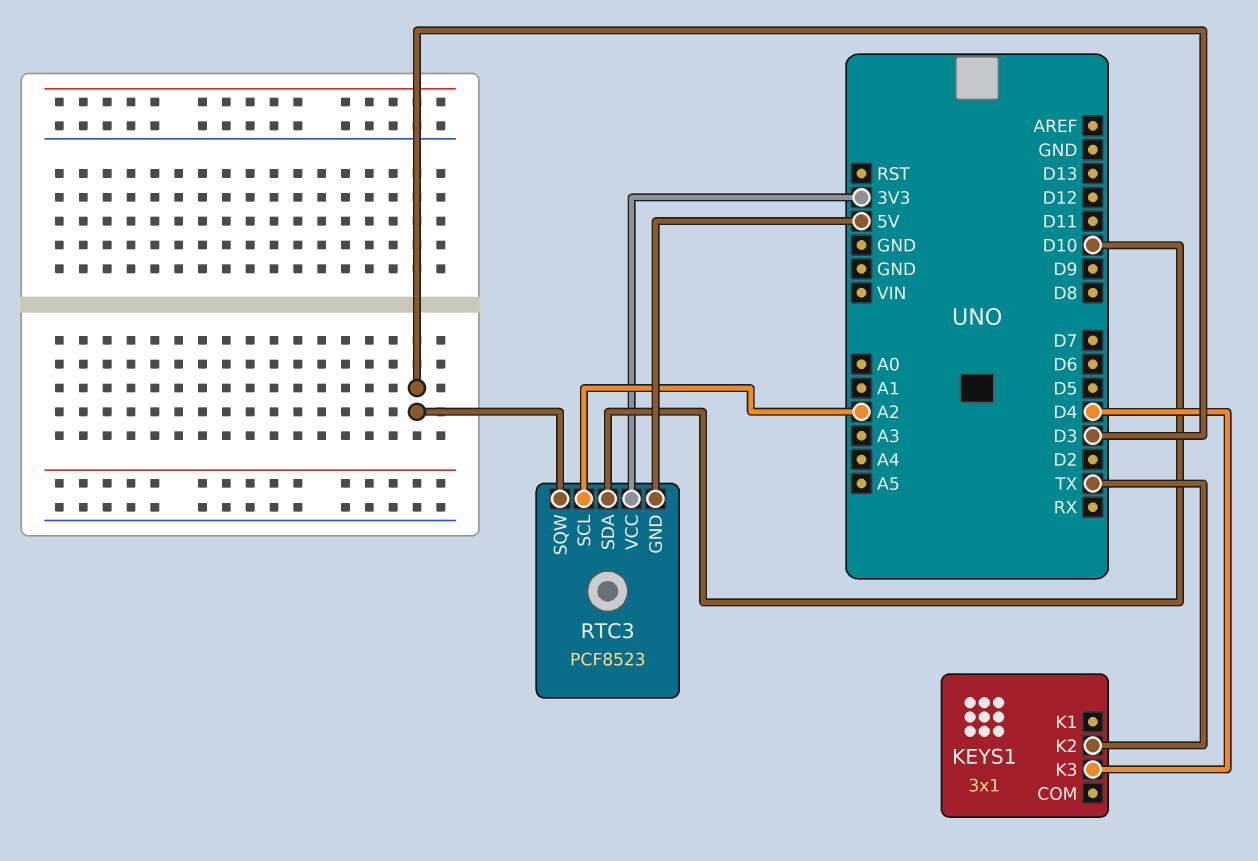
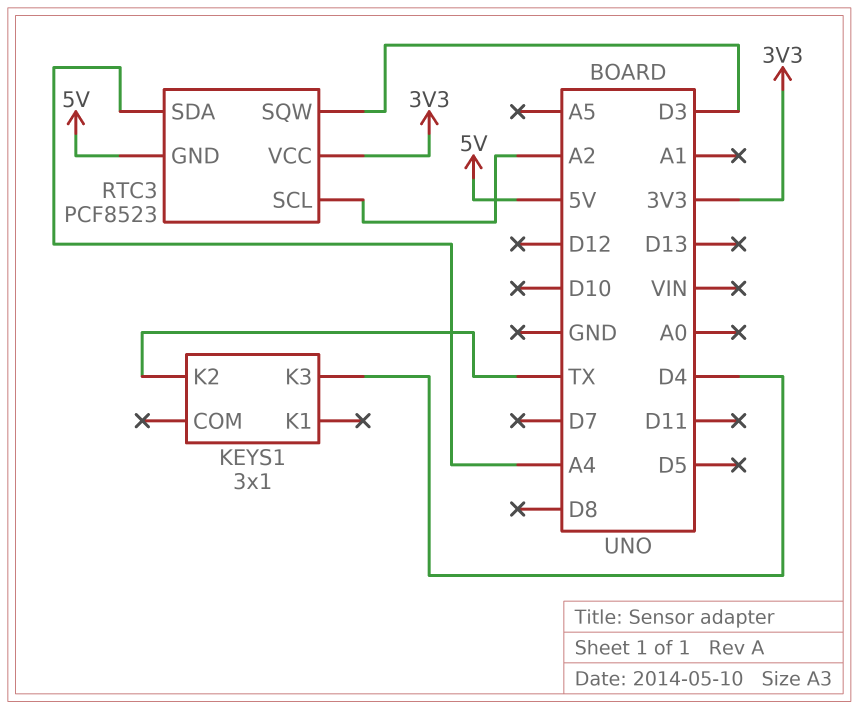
RTC3 pin SDA: D10 -> A4

